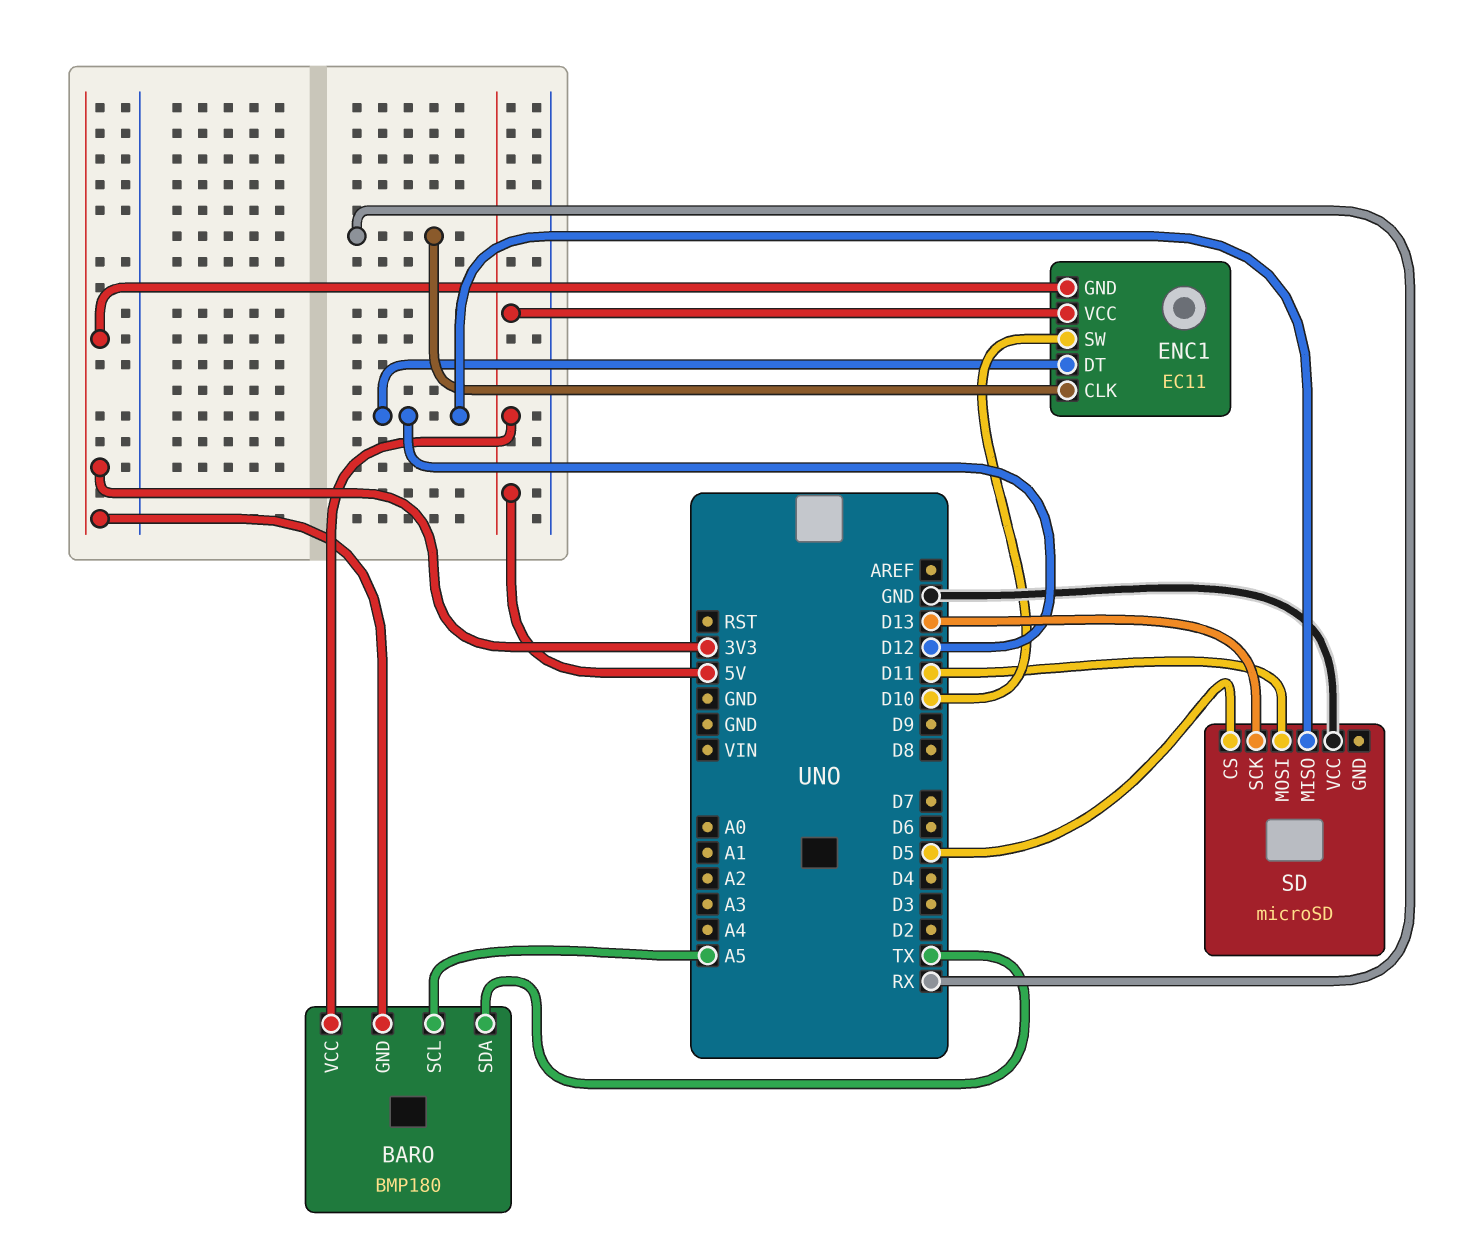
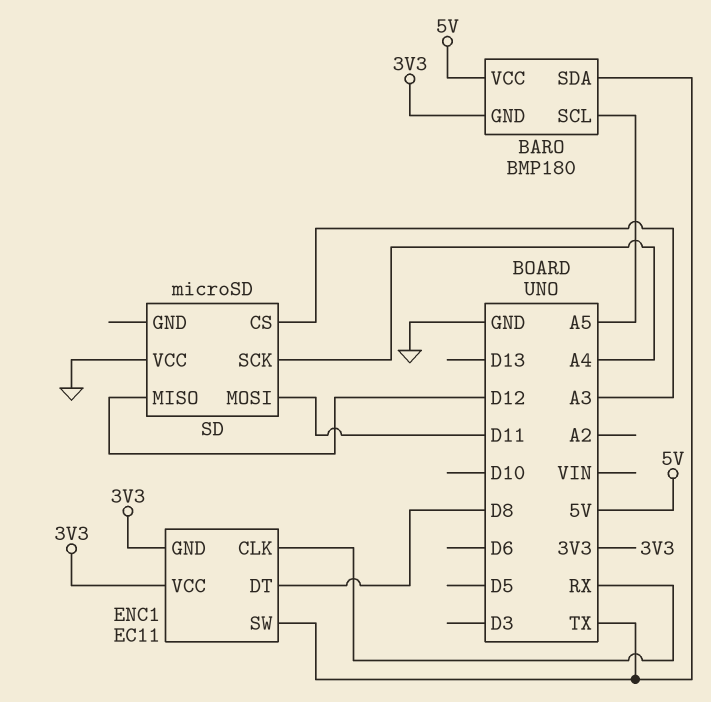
ENC1 pin DT: D12 -> D8
ENC1 pin SW: D10 -> TX
ENC1 pin VCC: 5V -> 3V3
SD pin CS: D5 -> A3
SD pin SCK: D13 -> A4

